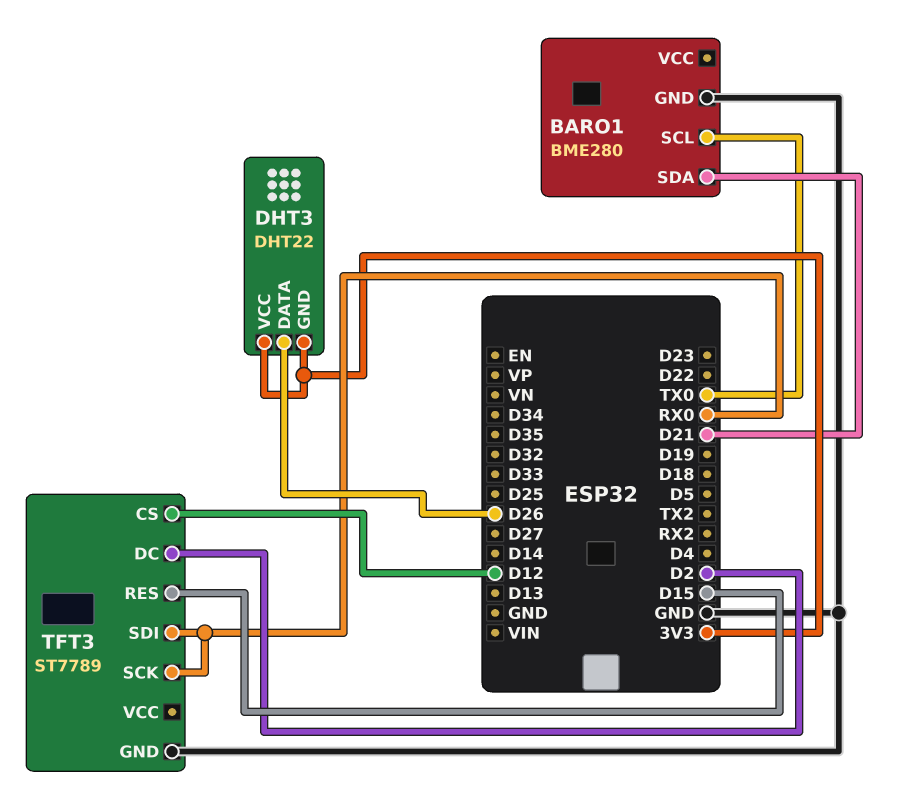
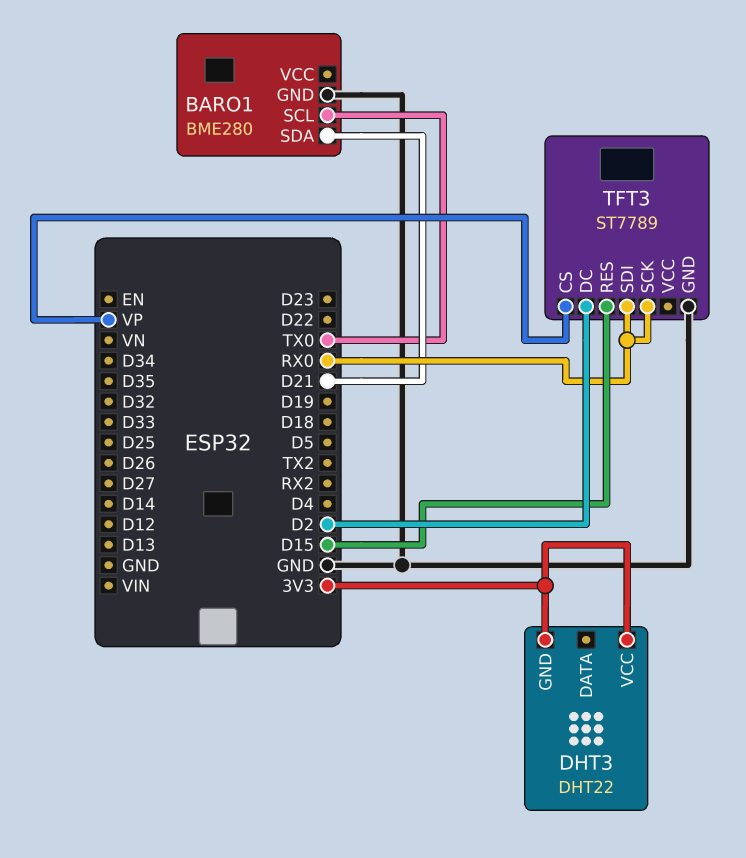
DHT3 pin DATA: D26 -> none
TFT3 pin CS: D12 -> VP

